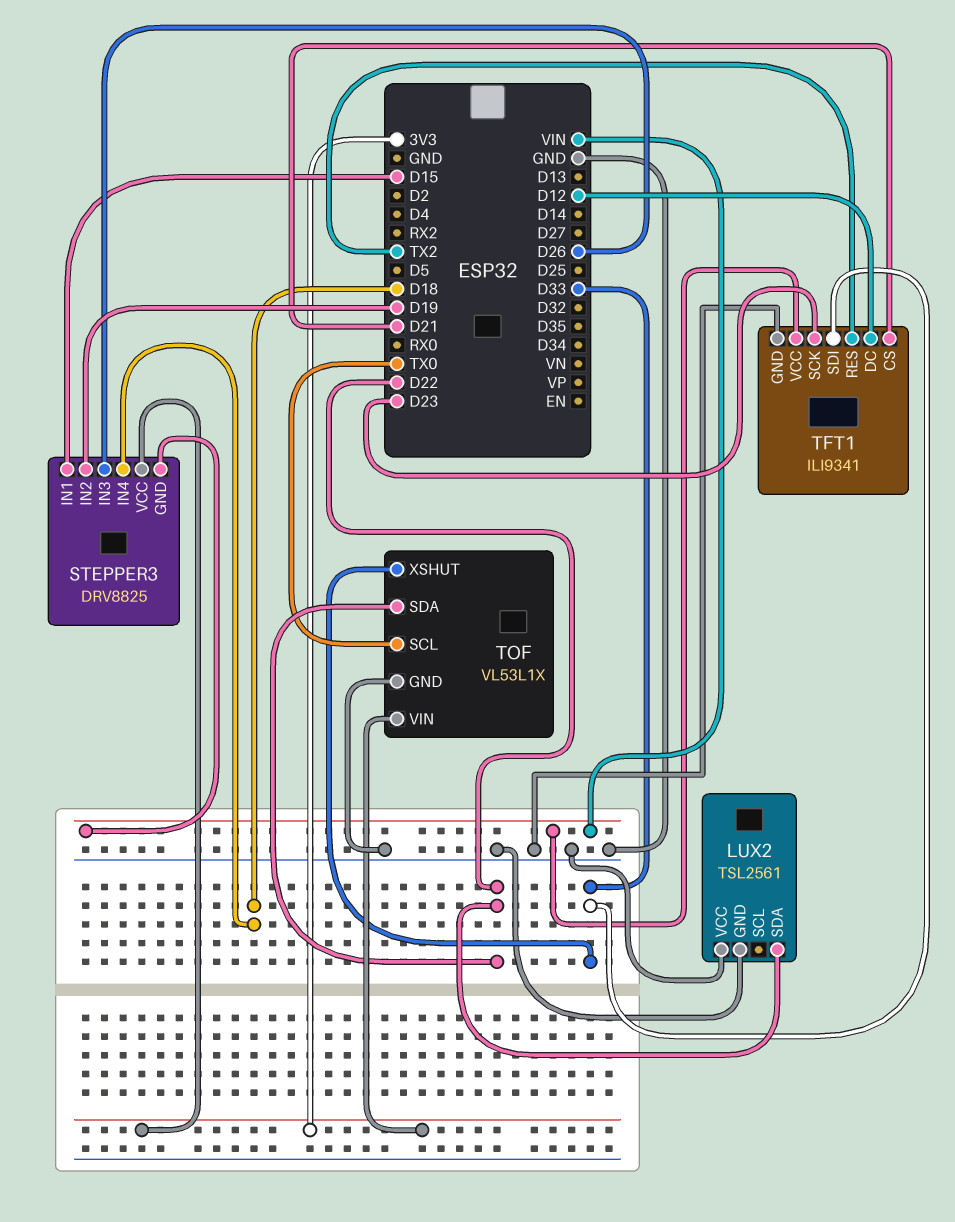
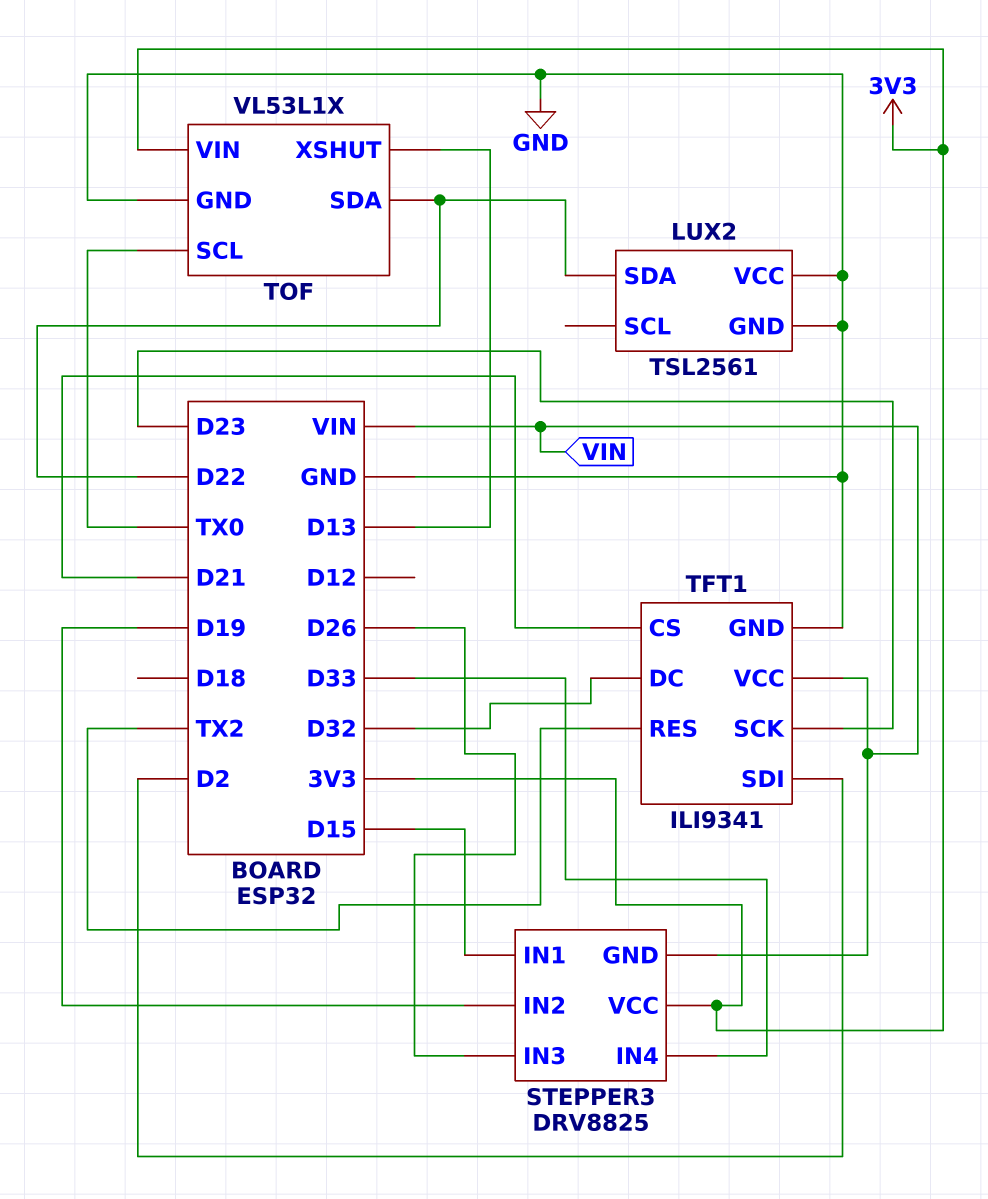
STEPPER3 pin IN4: D18 -> D33
TFT1 pin DC: D12 -> D32
TFT1 pin SDI: D33 -> D2
TOF pin XSHUT: D33 -> D13

